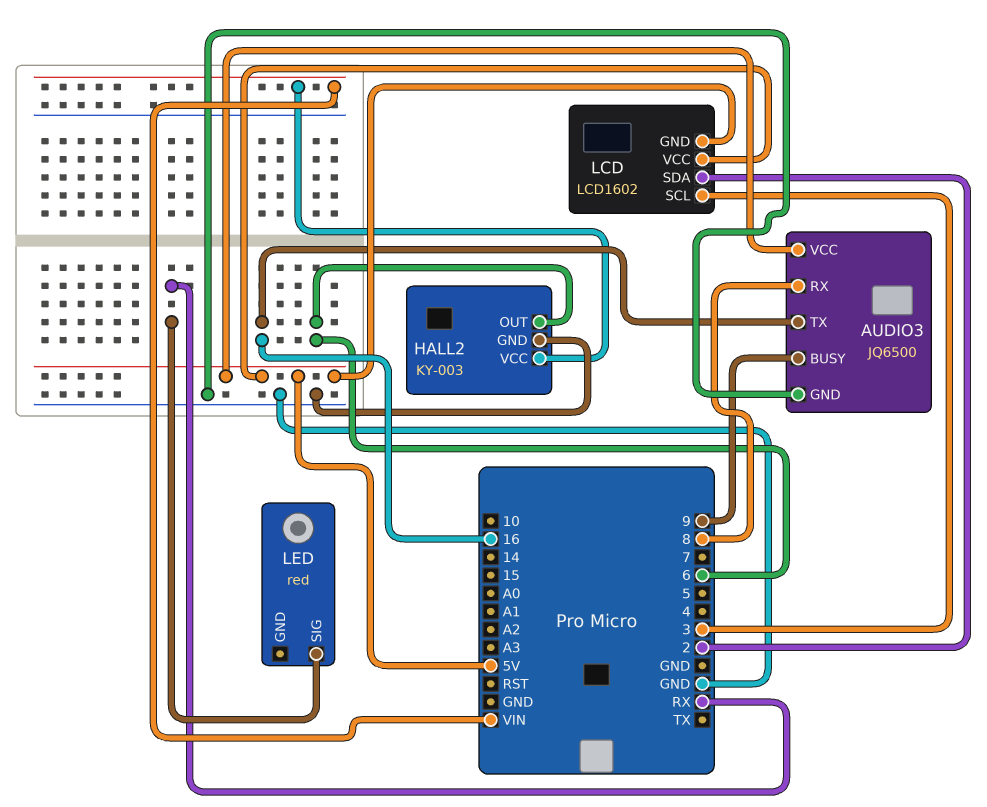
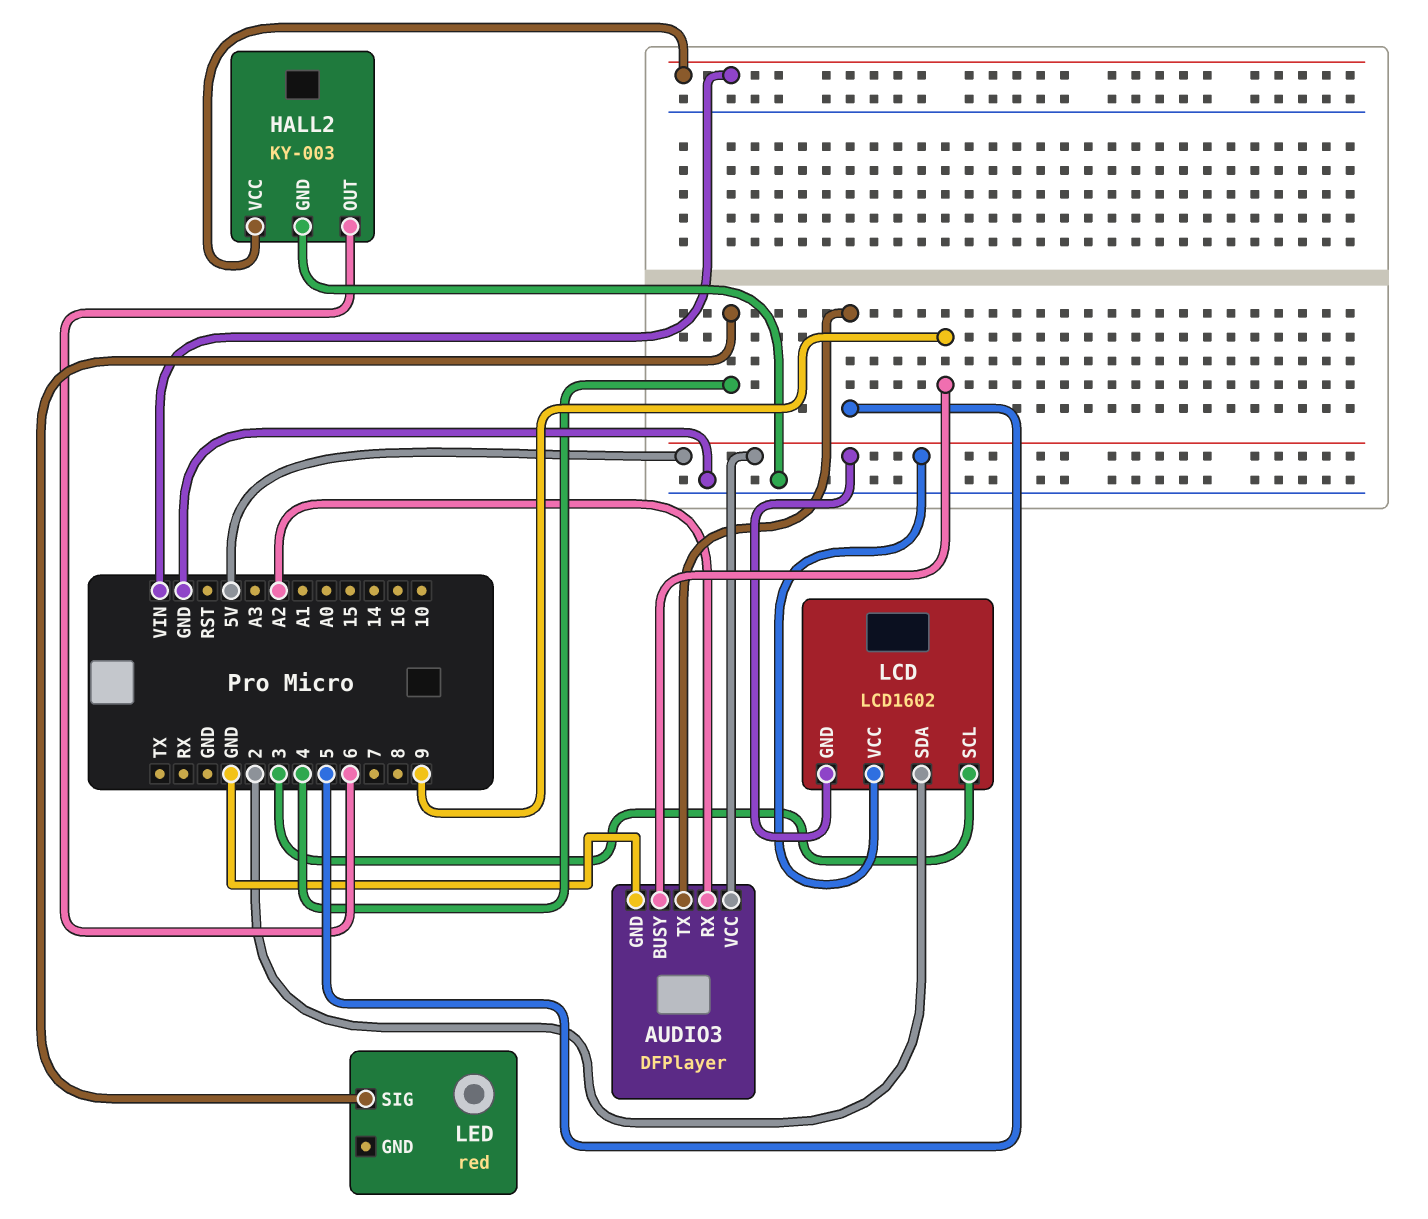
AUDIO3: JQ6500 -> DFPlayer
AUDIO3 pin RX: 8 -> A2
AUDIO3 pin TX: 16 -> 5
LED pin SIG: RX -> 4

